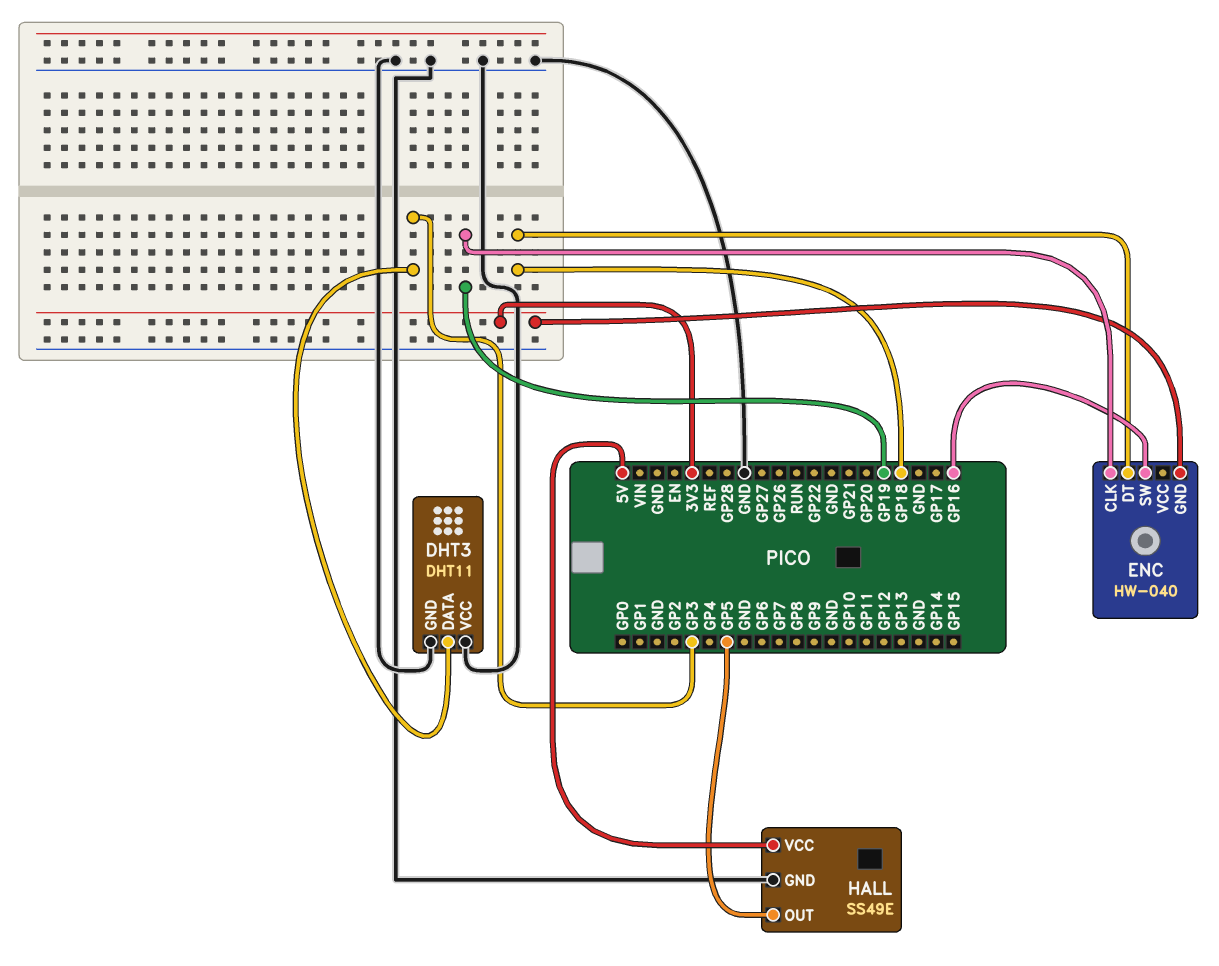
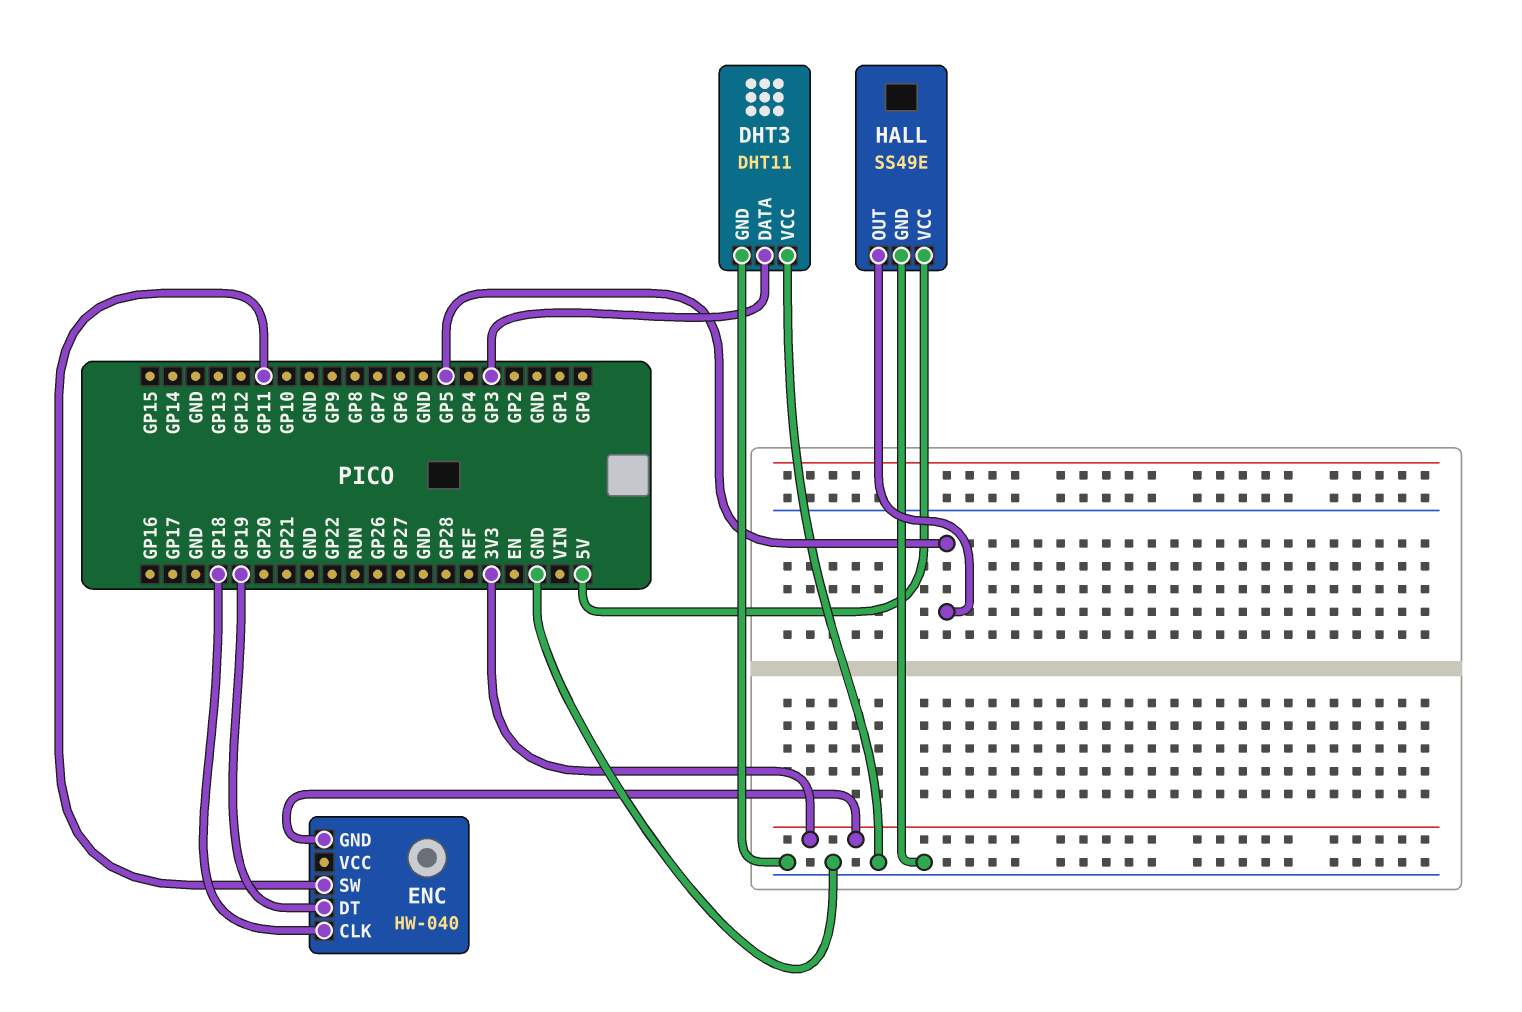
ENC pin CLK: GP19 -> GP18
ENC pin DT: GP18 -> GP19
ENC pin SW: GP16 -> GP11

